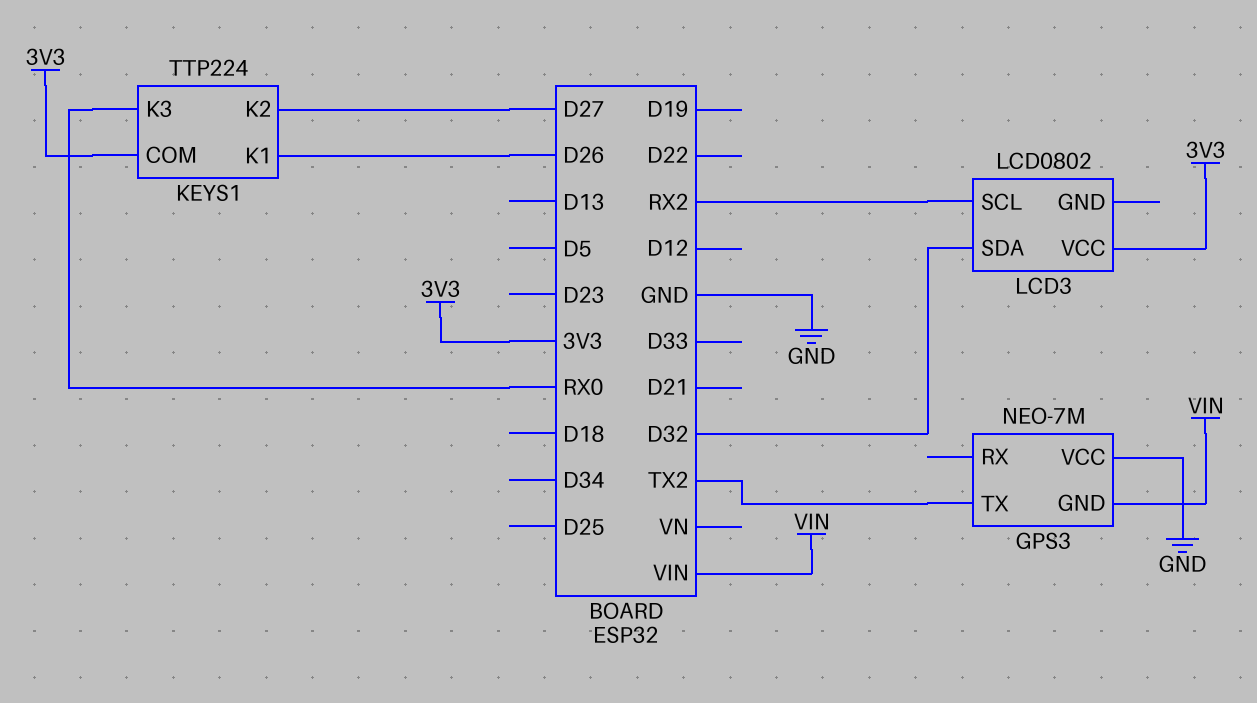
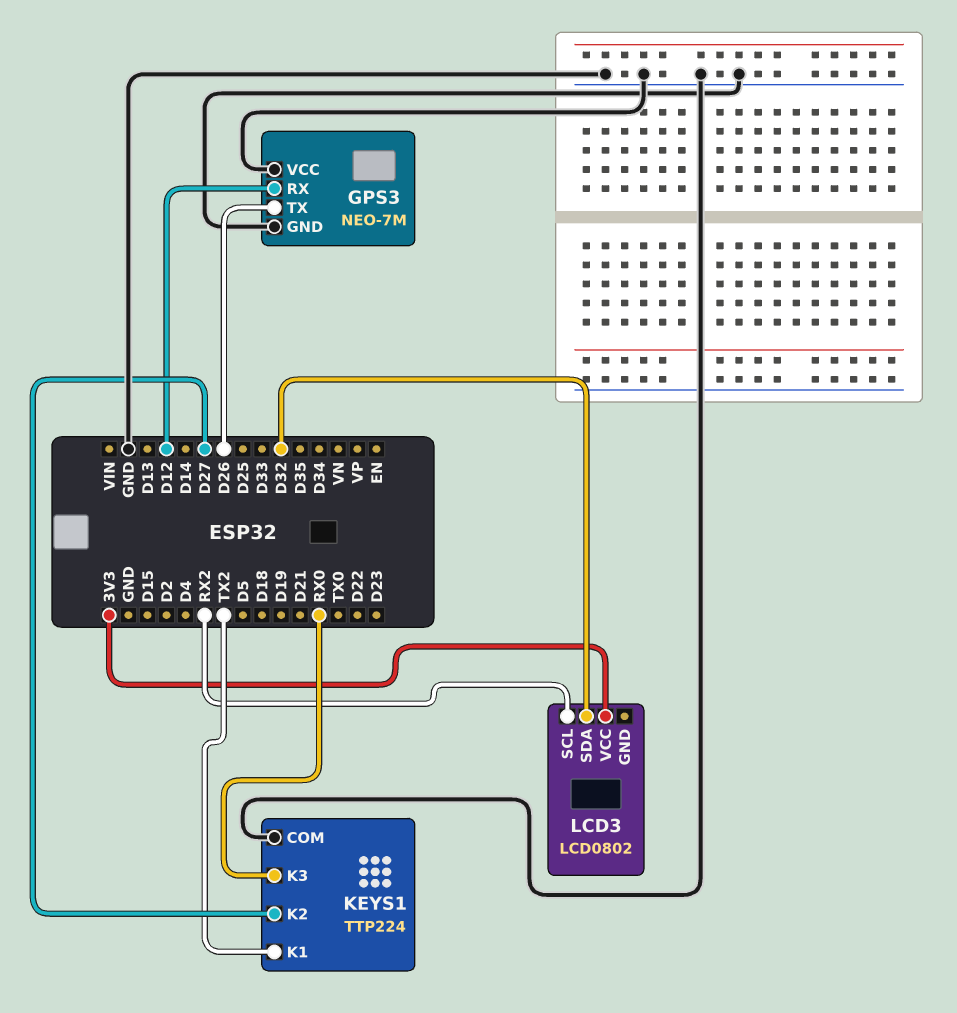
GPS3 pin GND: VIN -> GND
GPS3 pin RX: none -> D12
GPS3 pin TX: TX2 -> D26
KEYS1 pin COM: 3V3 -> GND
KEYS1 pin K1: D26 -> TX2

